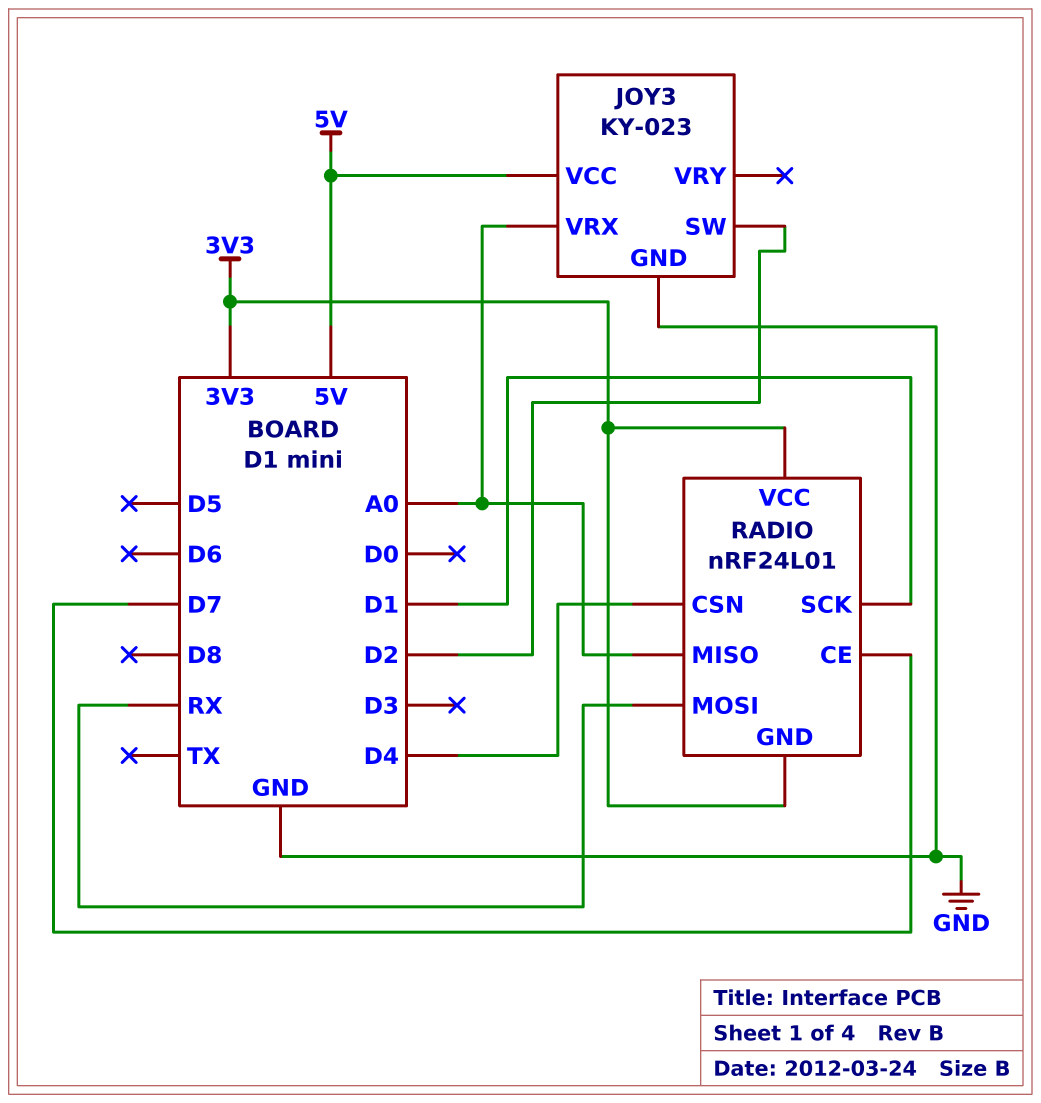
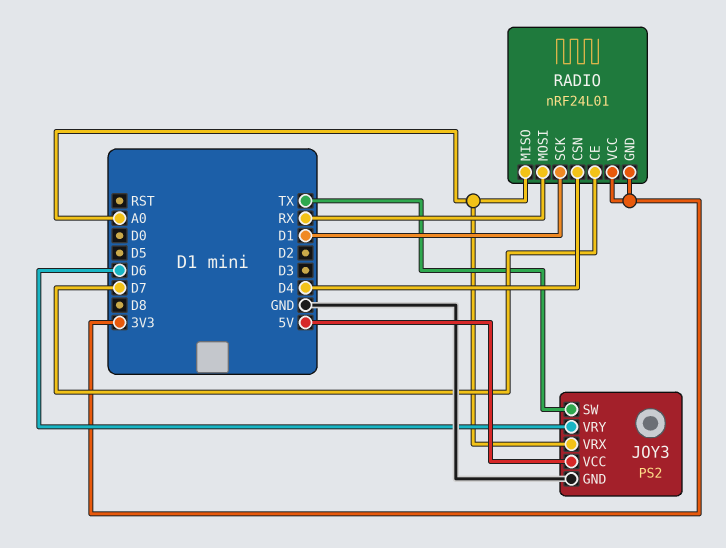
JOY3: KY-023 -> PS2
JOY3 pin SW: D2 -> TX
JOY3 pin VRY: none -> D6

